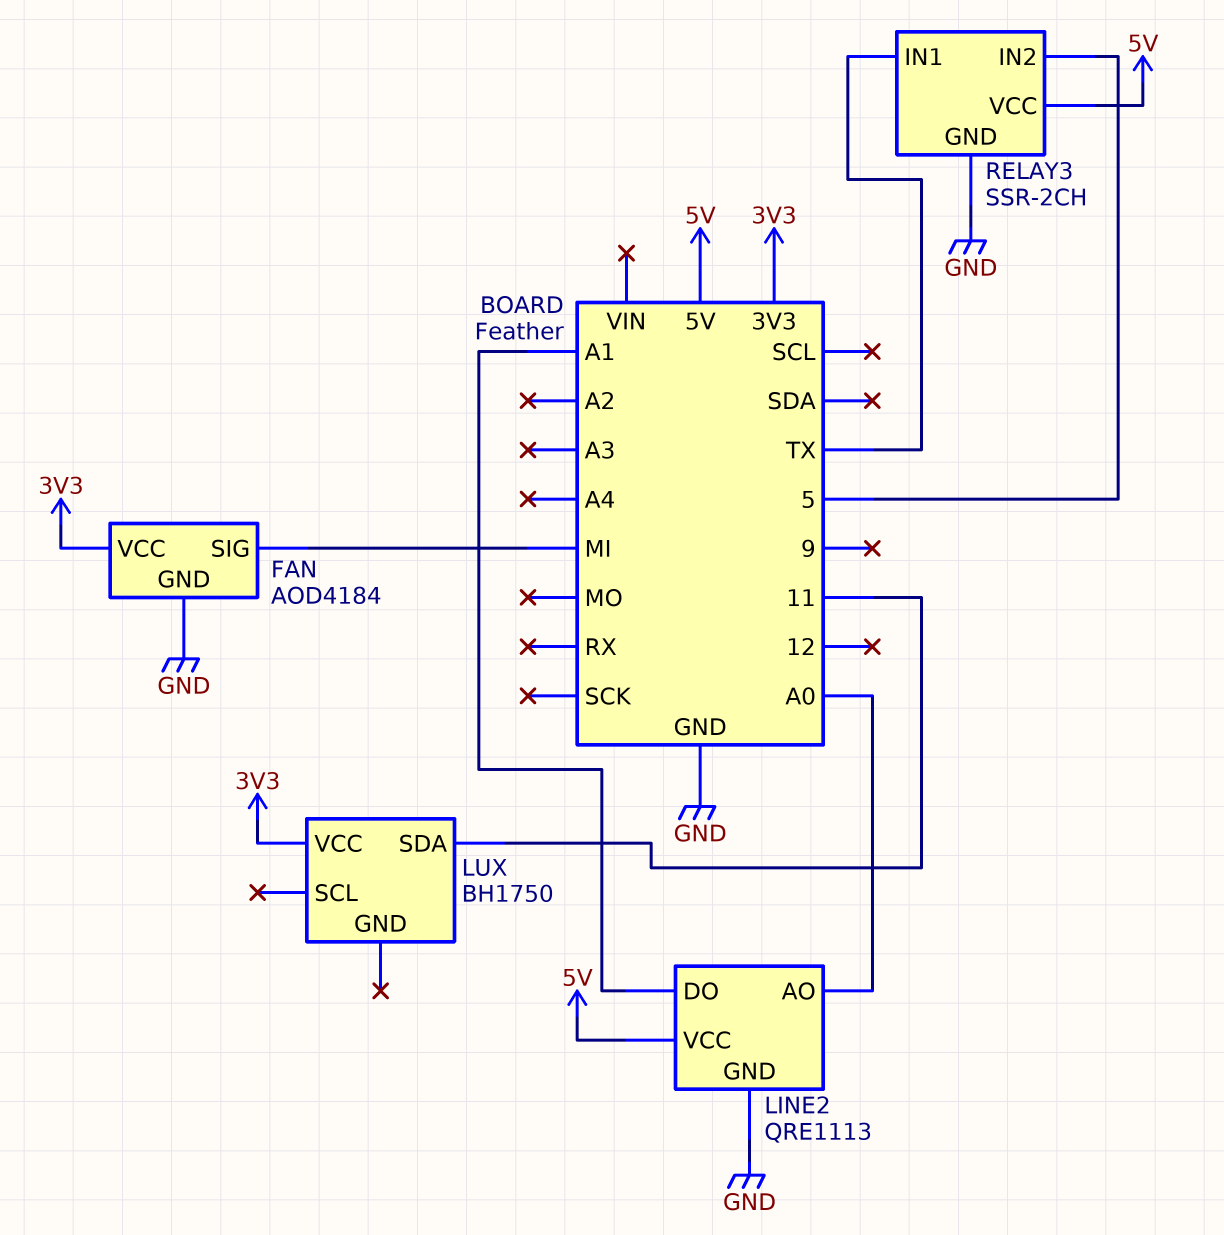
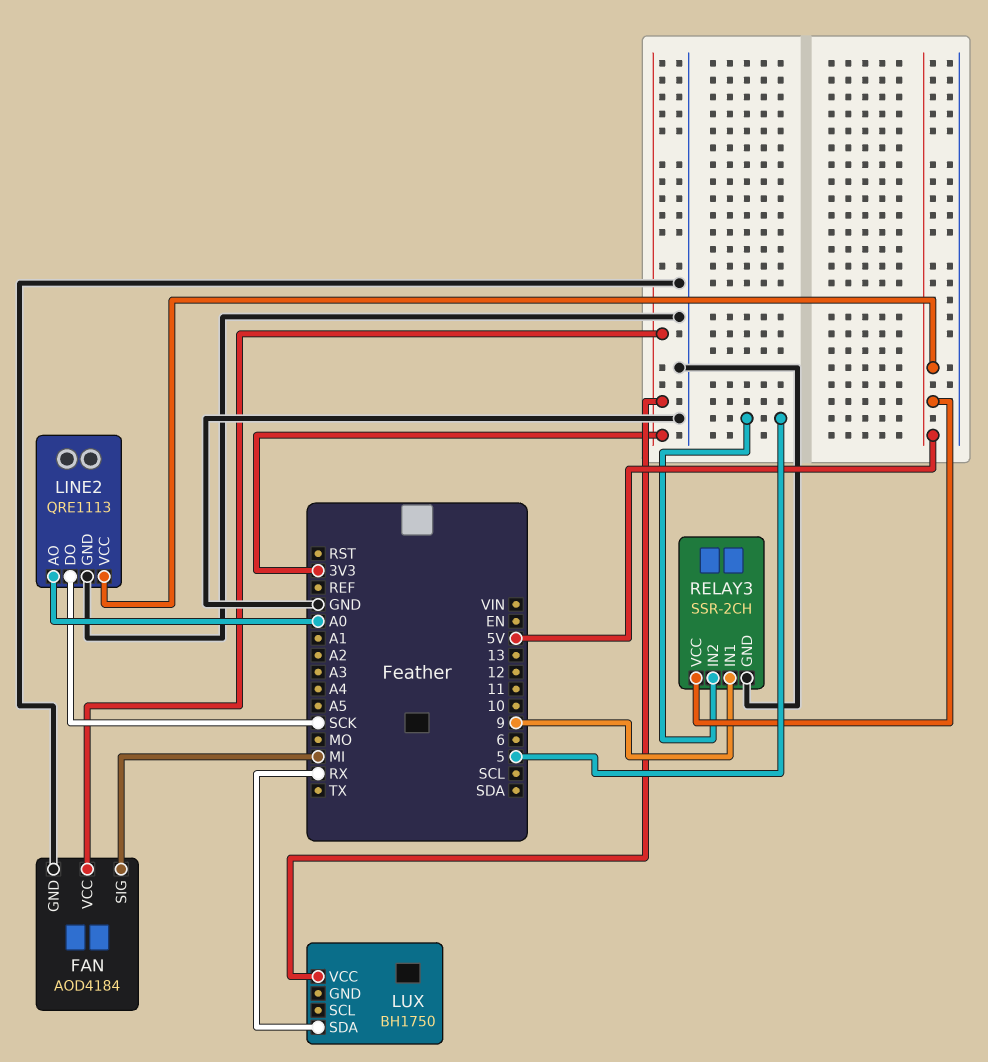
LINE2 pin DO: A1 -> SCK
LUX pin SDA: 11 -> RX
RELAY3 pin IN1: TX -> 9

